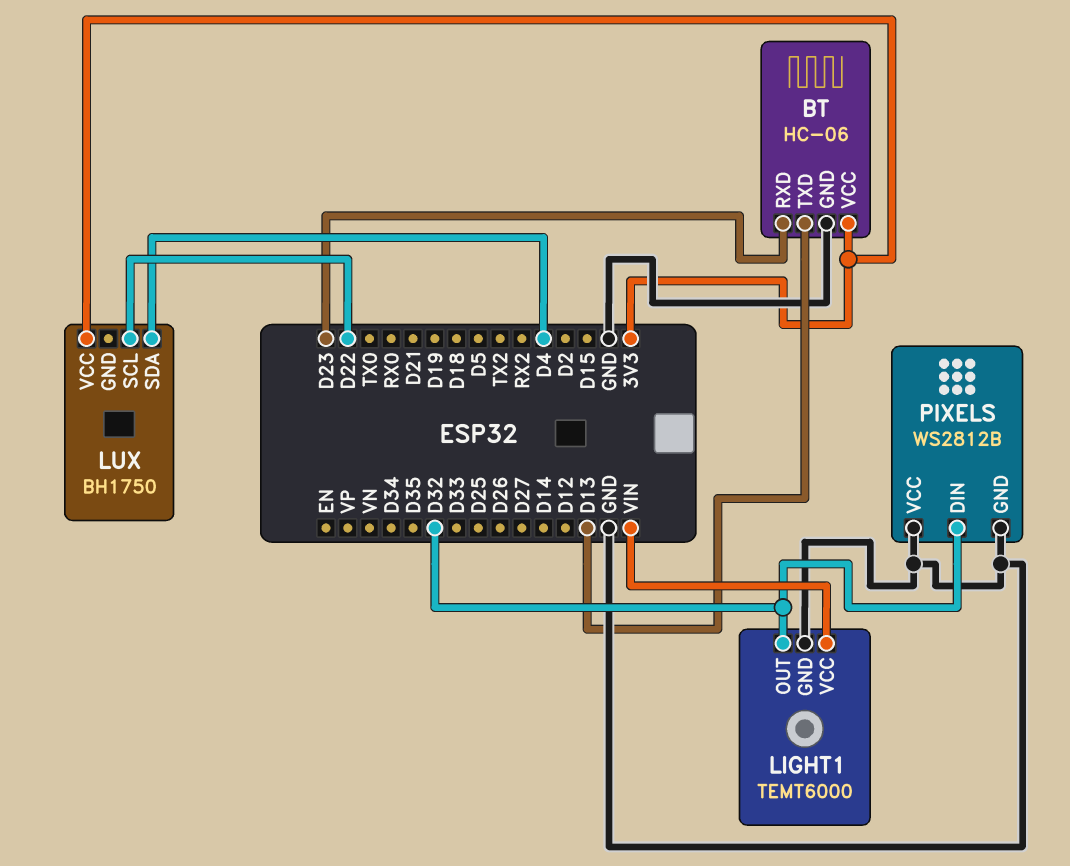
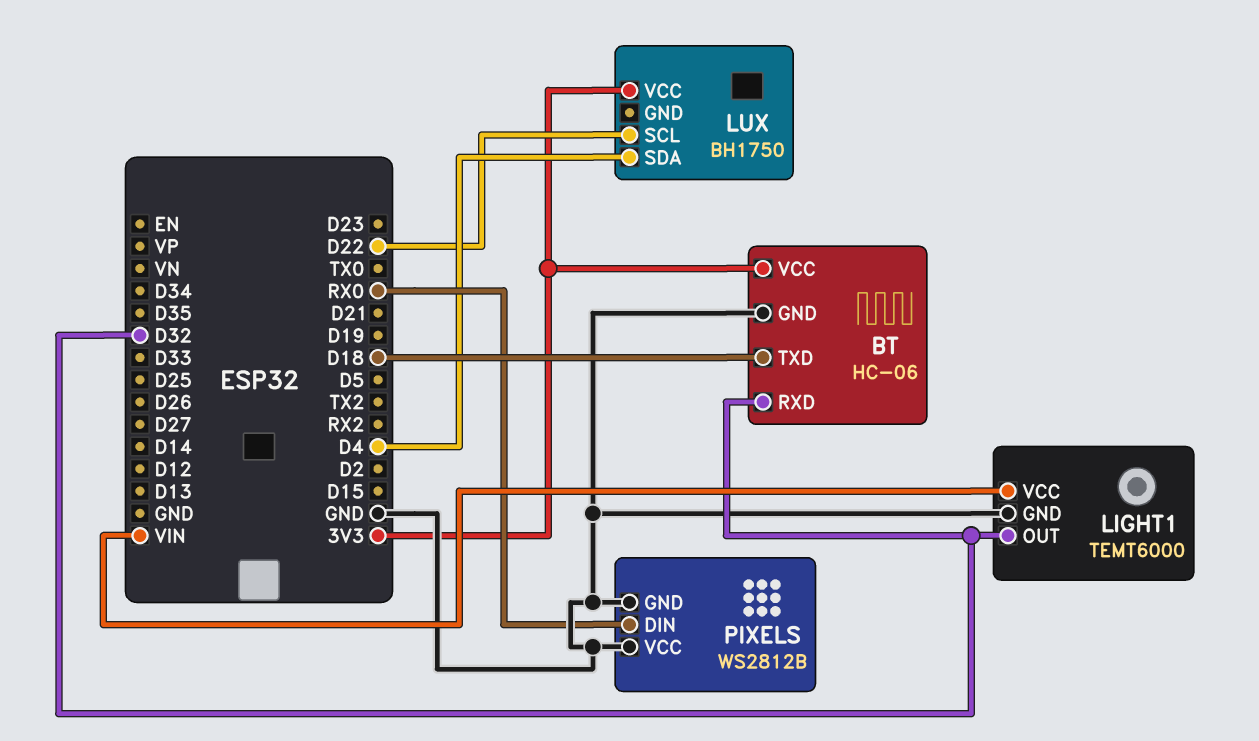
BT pin RXD: D23 -> D32
BT pin TXD: D13 -> D18
PIXELS pin DIN: D32 -> RX0

